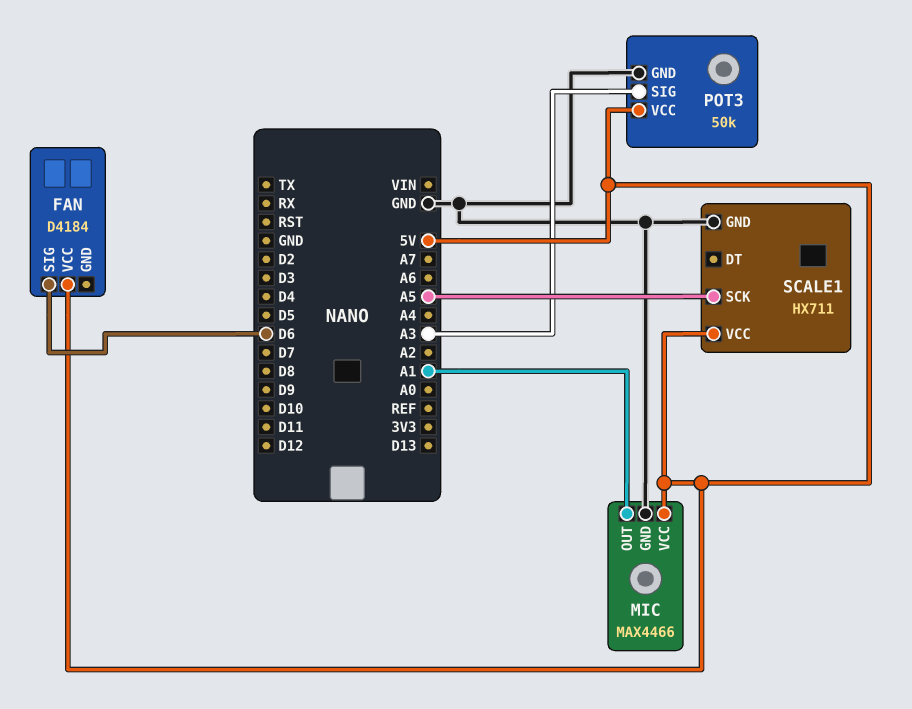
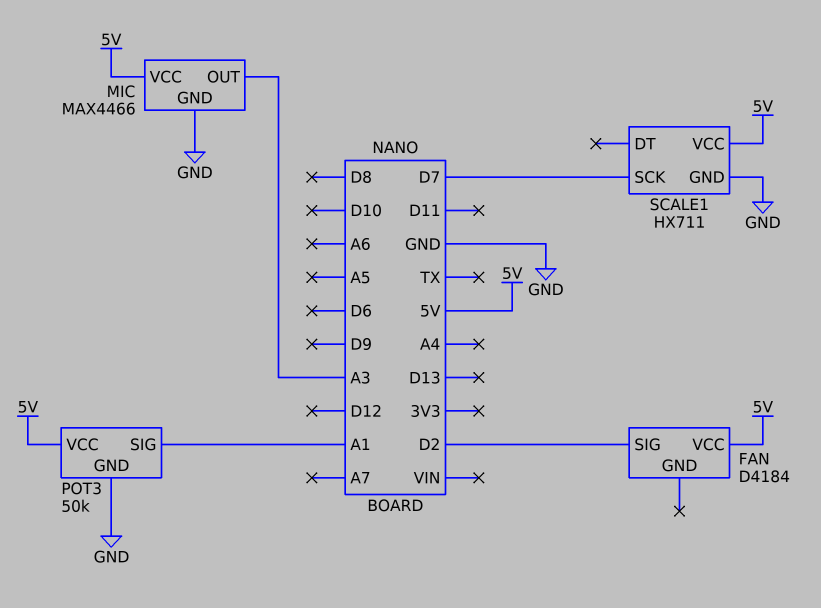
FAN pin SIG: D6 -> D2
MIC pin OUT: A1 -> A3
POT3 pin SIG: A3 -> A1
SCALE1 pin SCK: A5 -> D7

